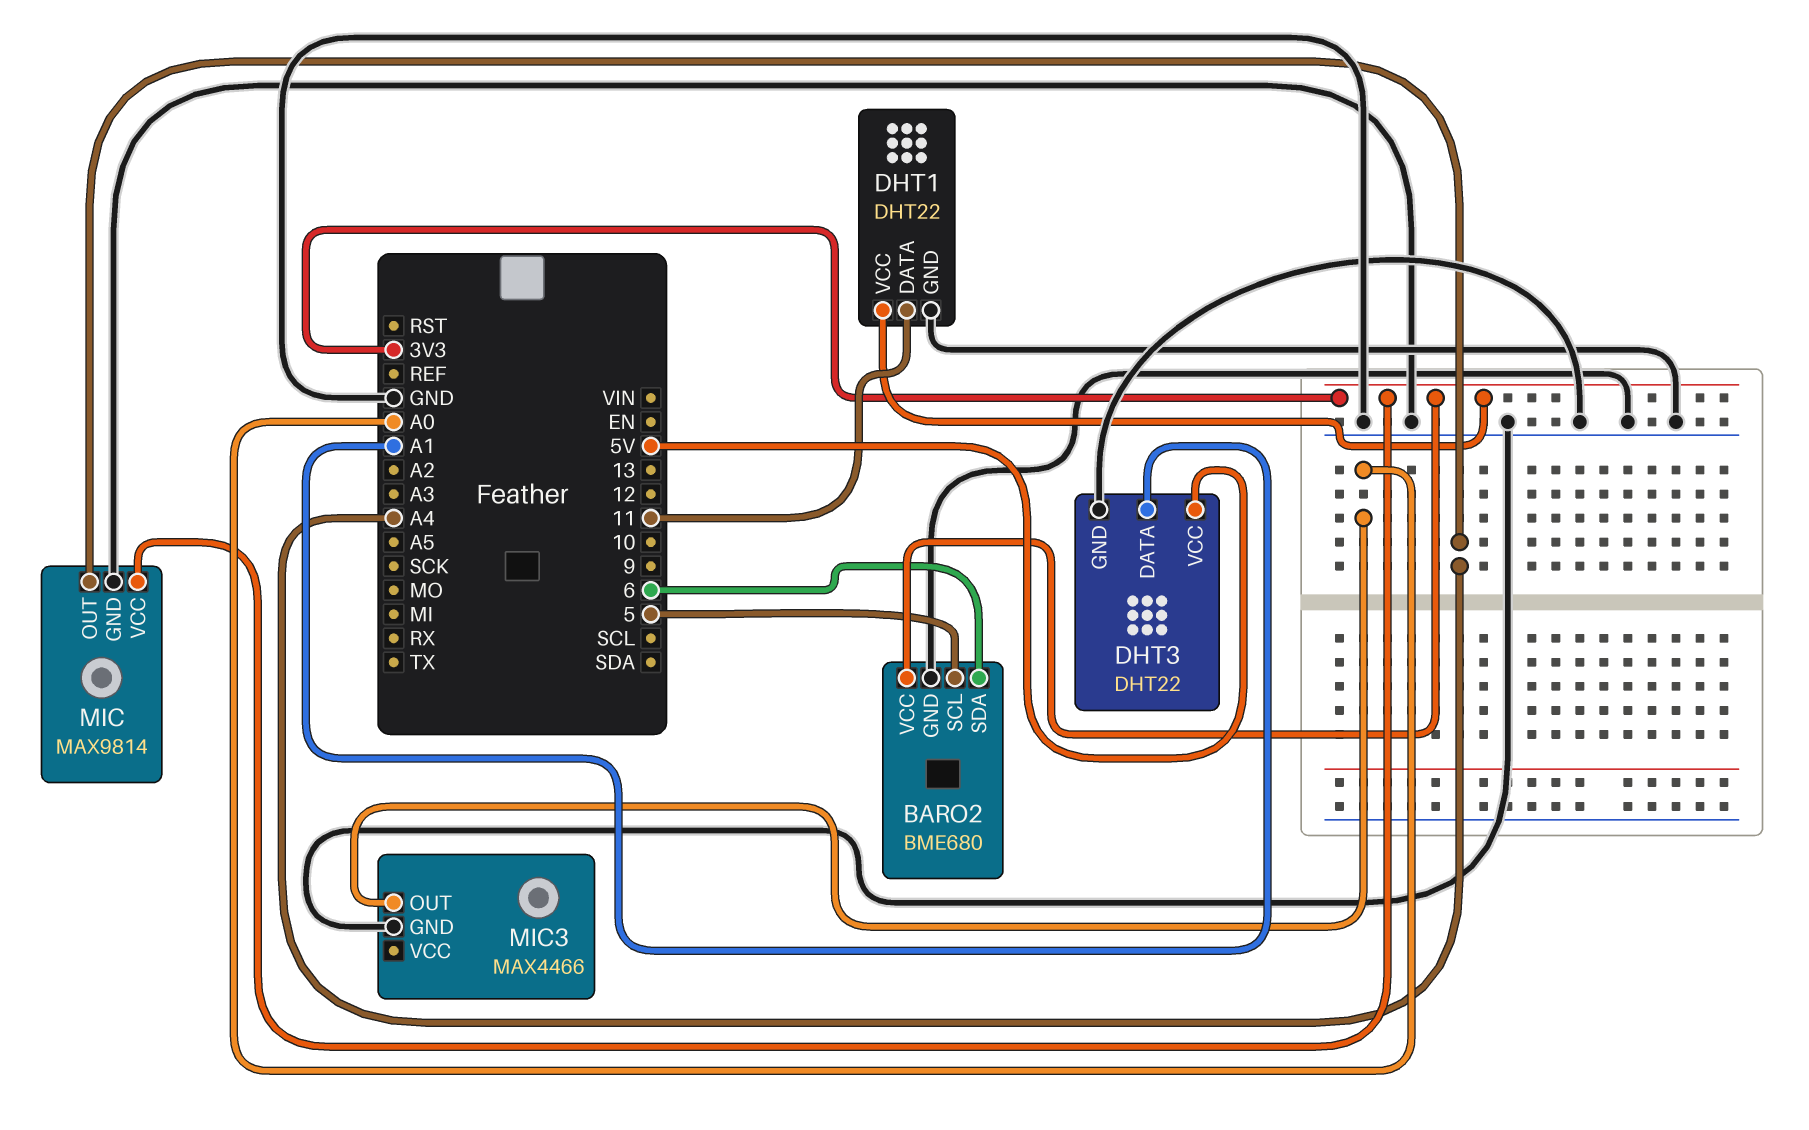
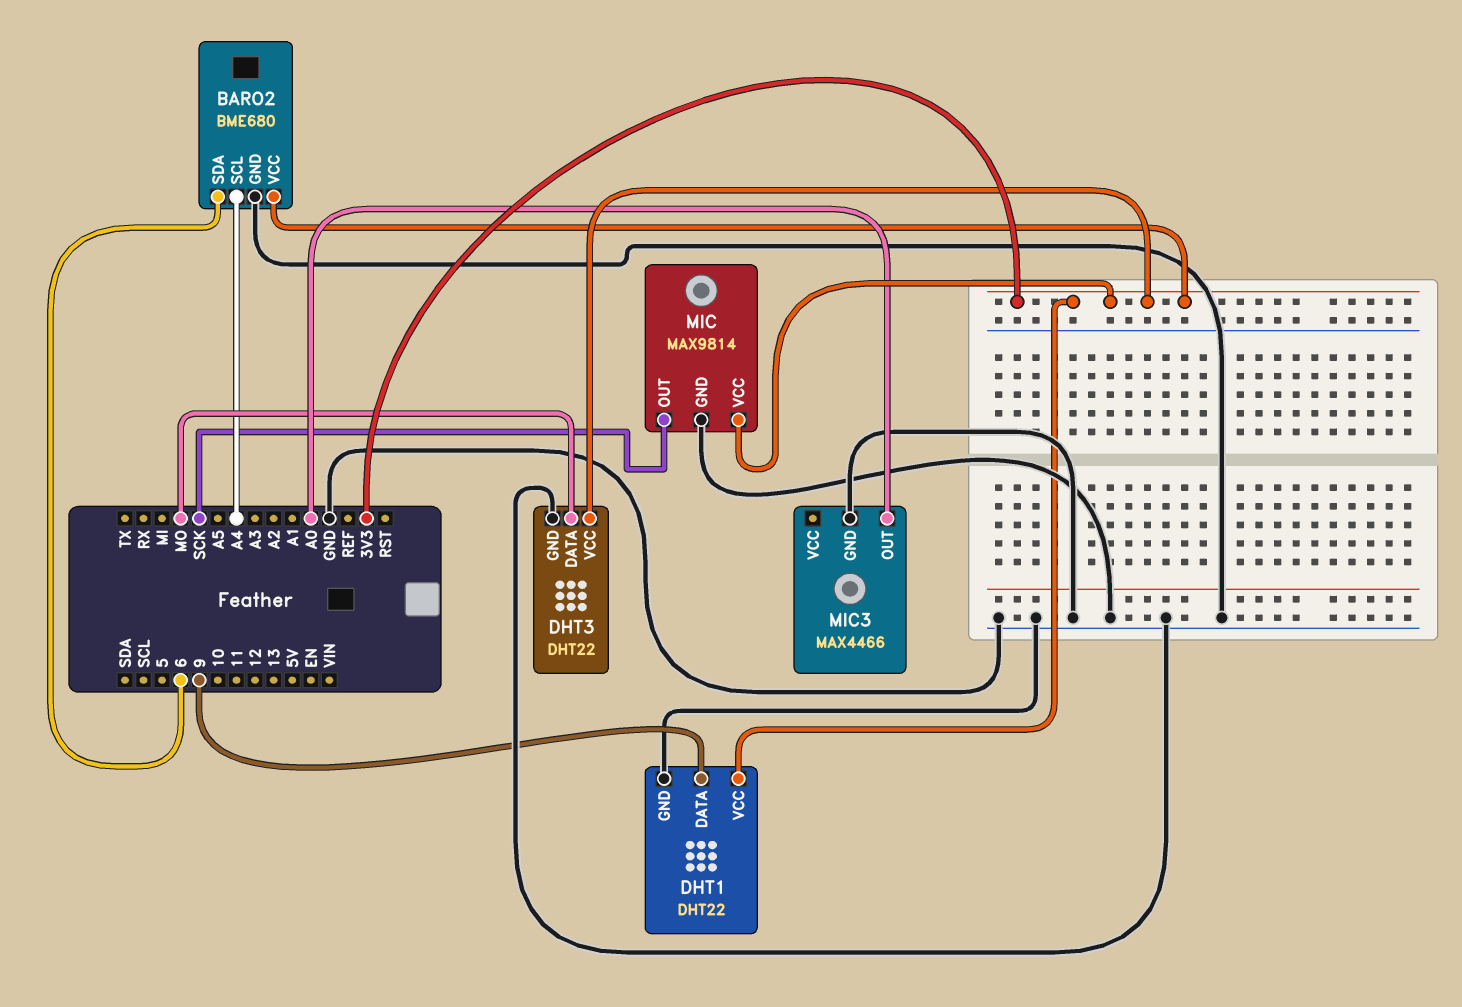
BARO2 pin SCL: 5 -> A4
DHT1 pin DATA: 11 -> 9
DHT3 pin DATA: A1 -> MO
DHT3 pin VCC: 5V -> 3V3
MIC pin OUT: A4 -> SCK

